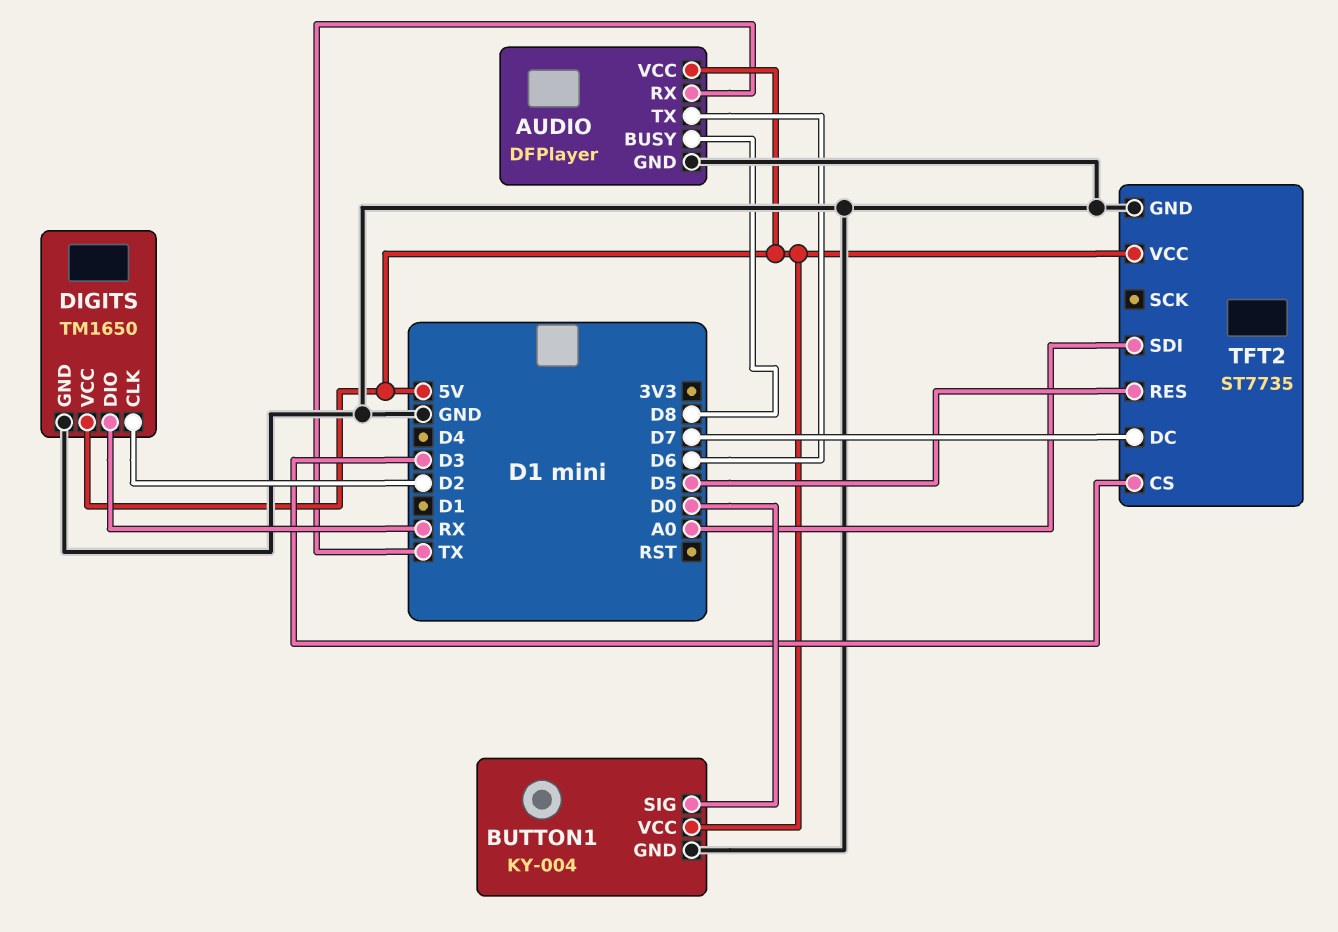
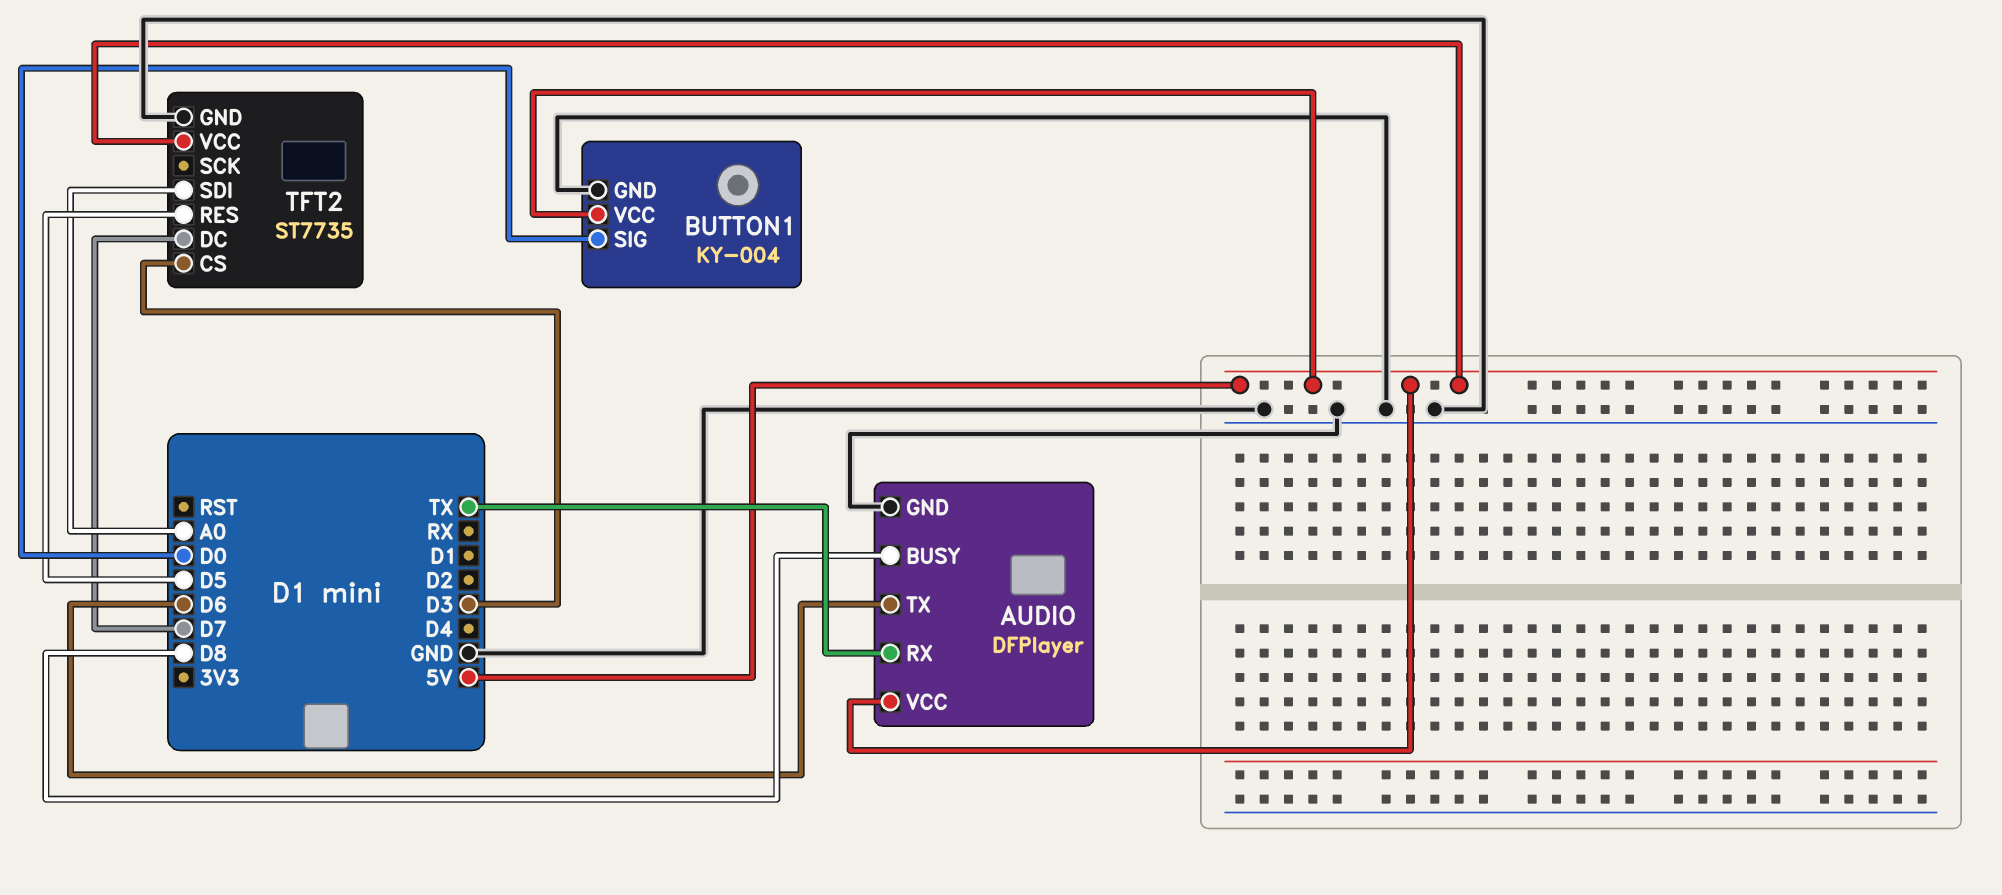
DIGITS: TM1650 -> none
DIGITS pin CLK: D2 -> none
DIGITS pin DIO: RX -> none
DIGITS pin GND: GND -> none
DIGITS pin VCC: 5V -> none

